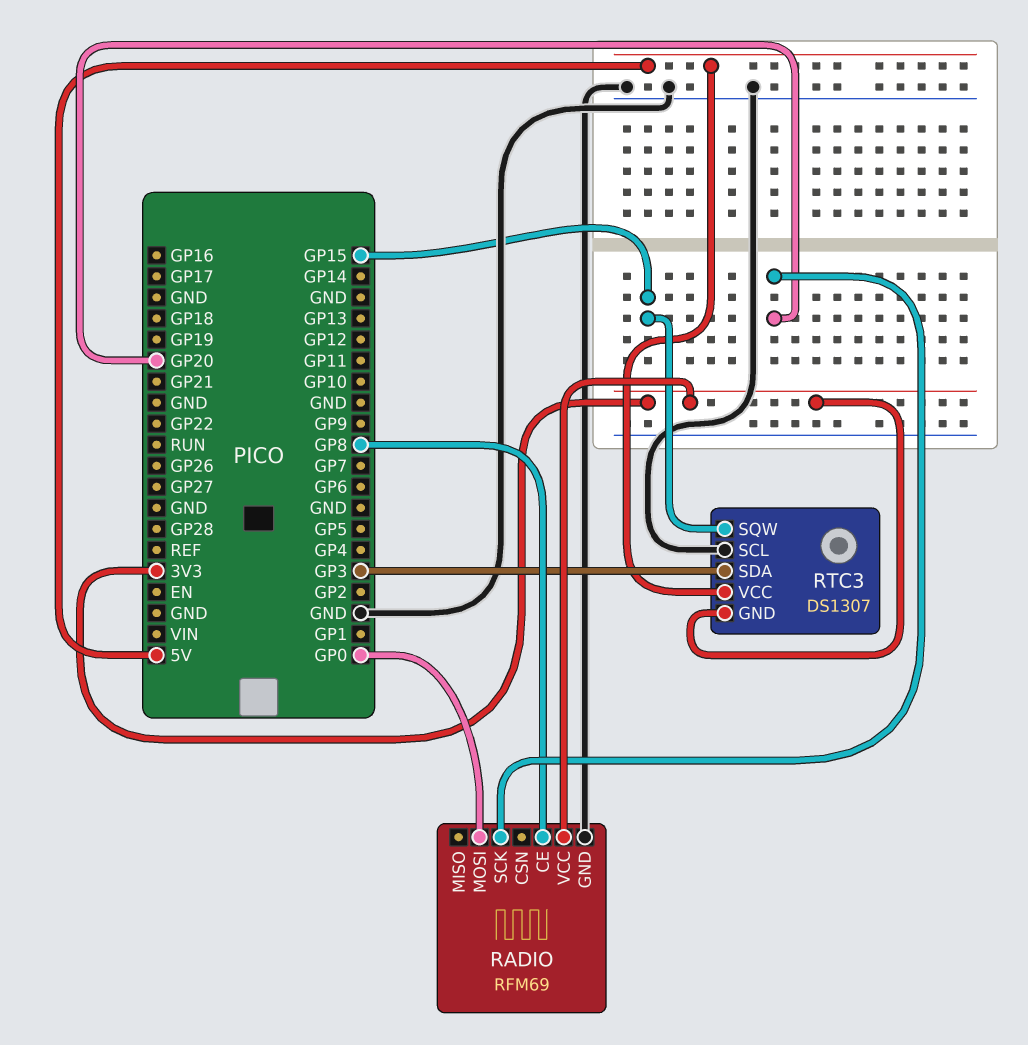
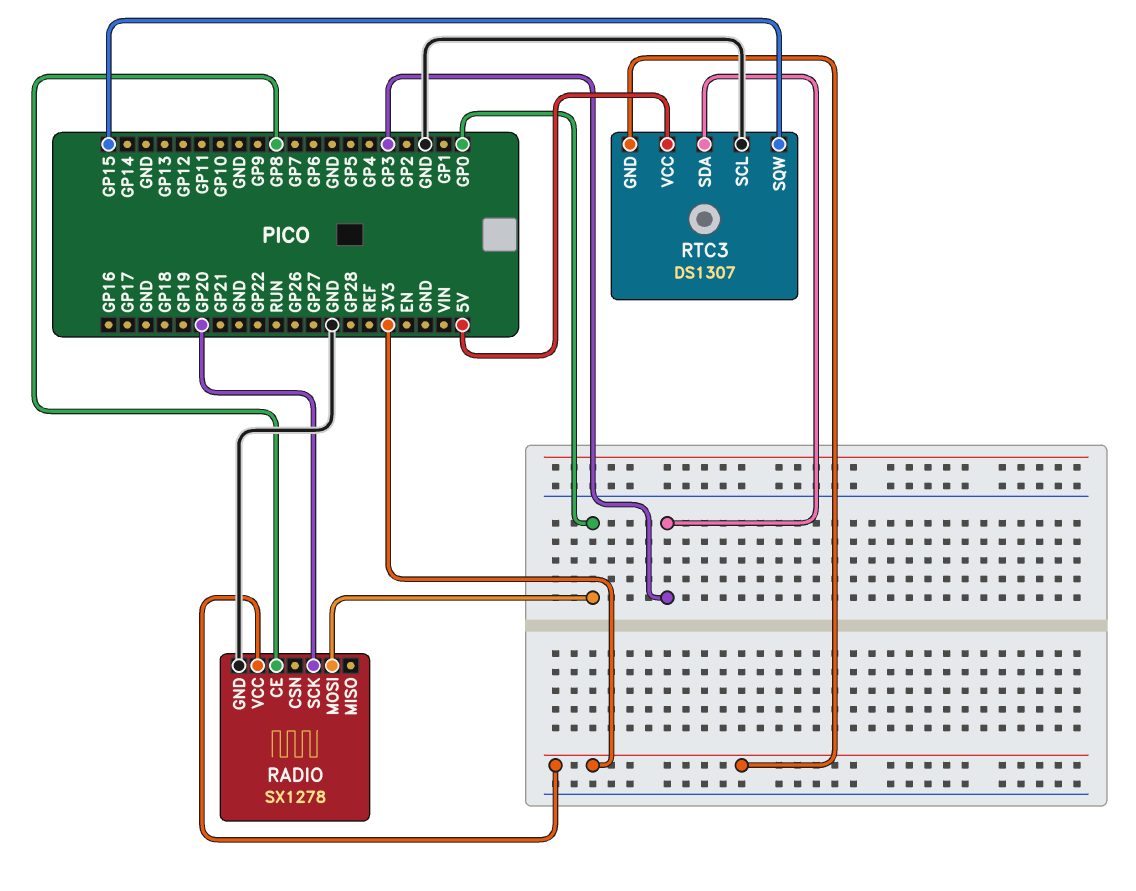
RADIO: RFM69 -> SX1278

